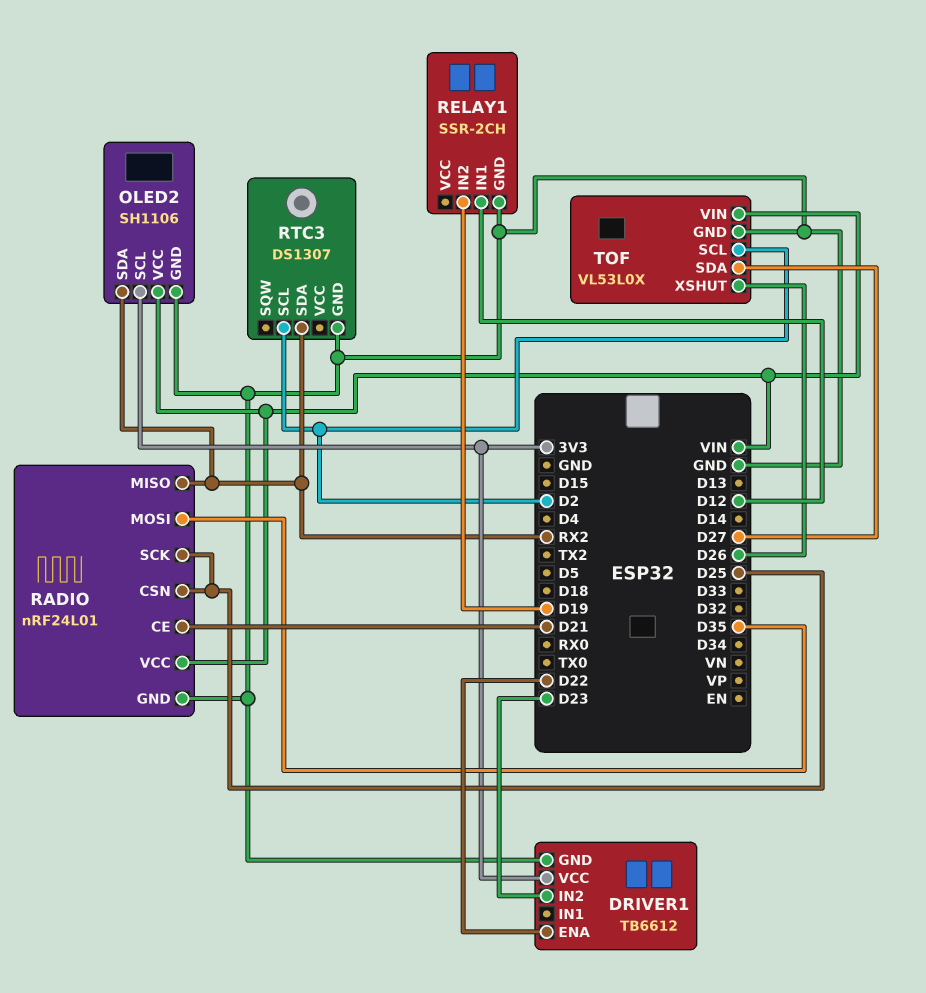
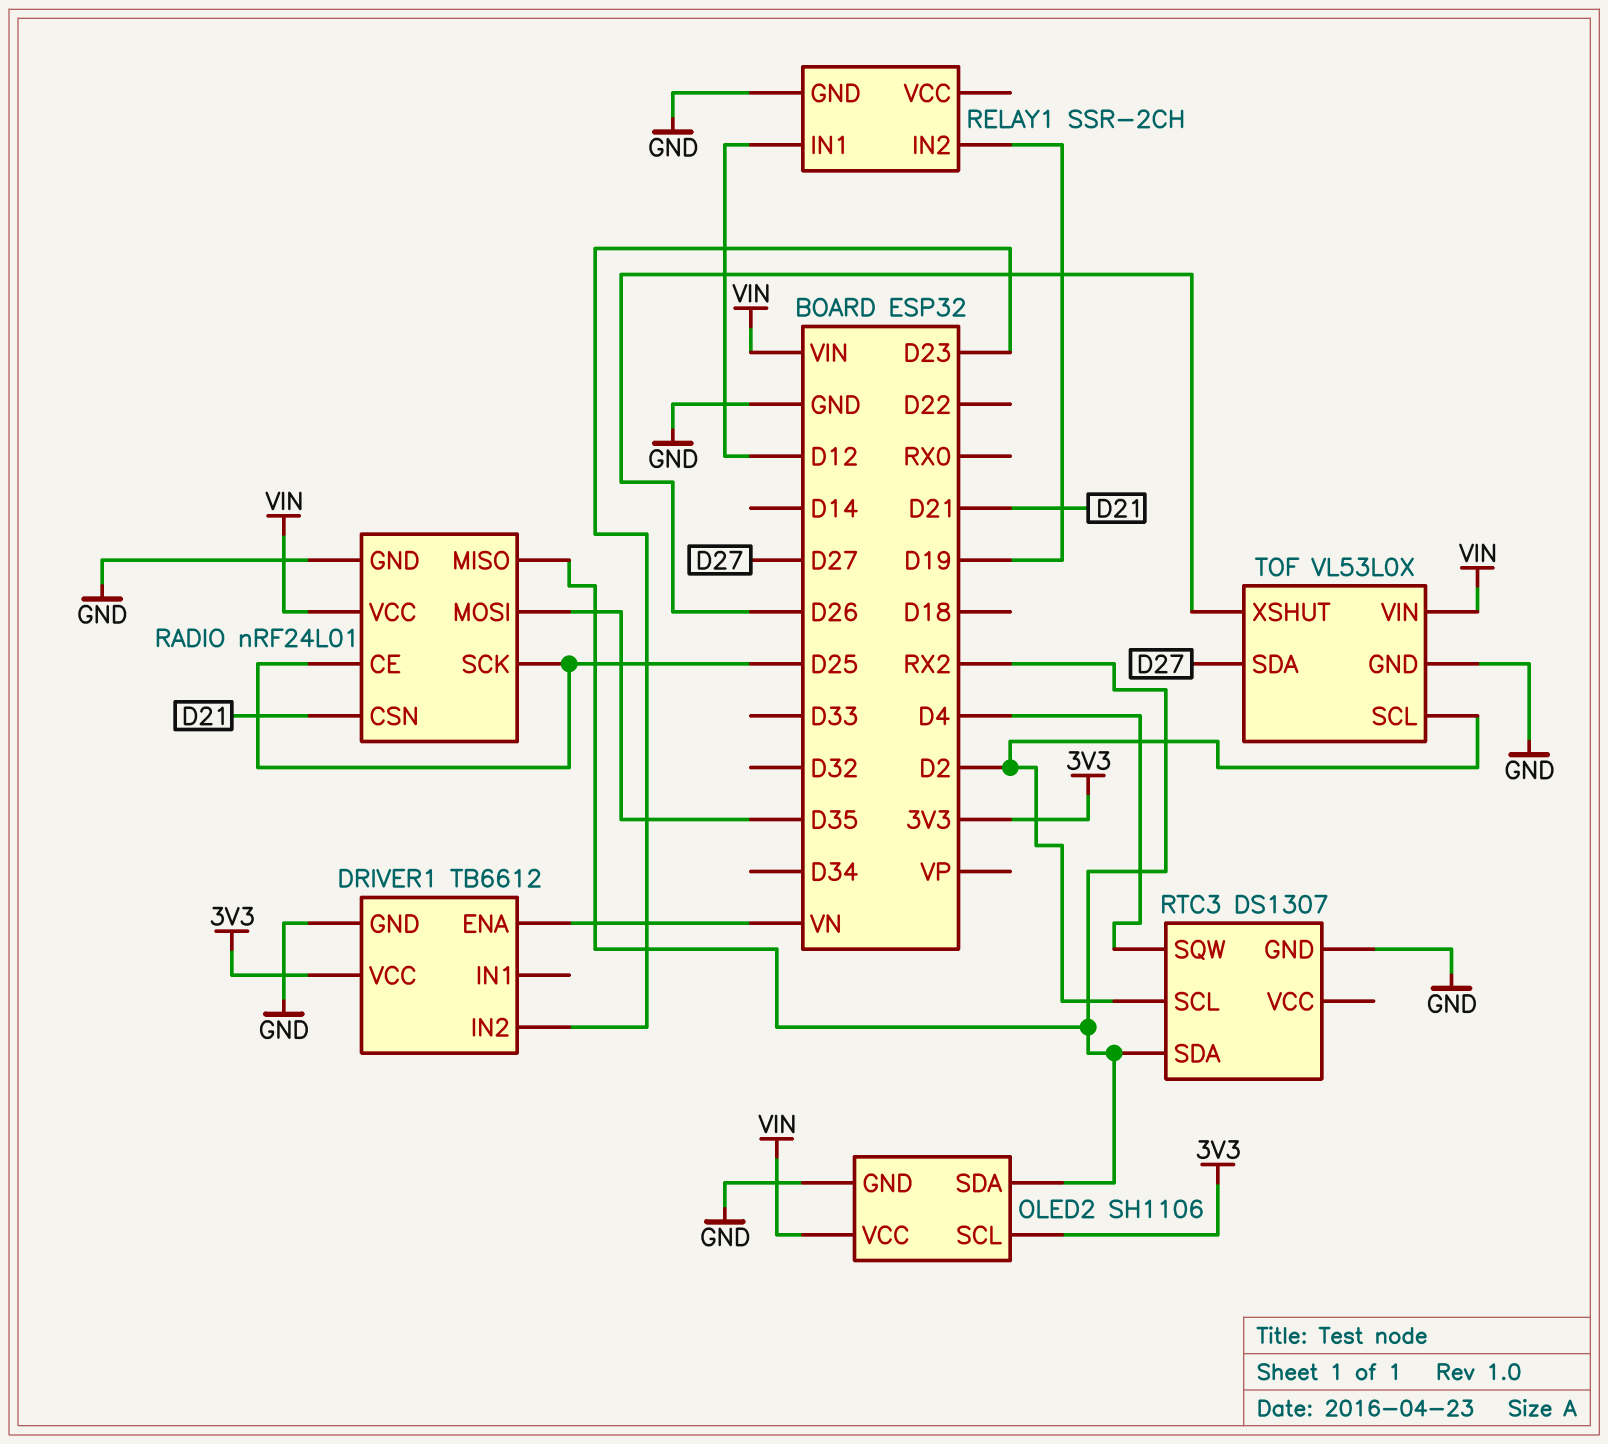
DRIVER1 pin ENA: D22 -> VN
RADIO pin CE: D21 -> D25
RADIO pin CSN: D25 -> D21
RTC3 pin SQW: none -> D4

